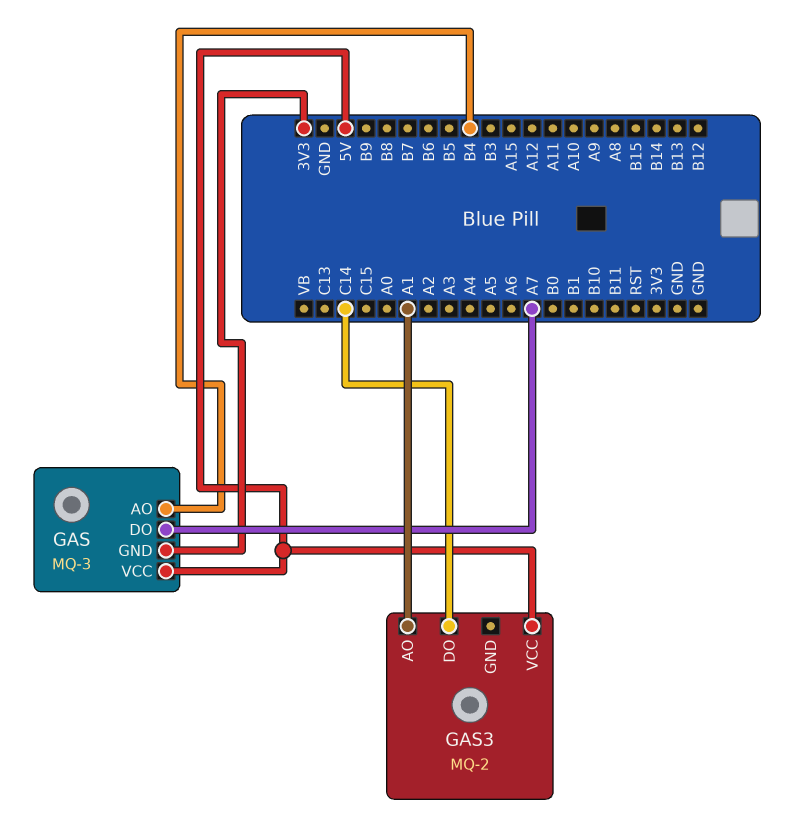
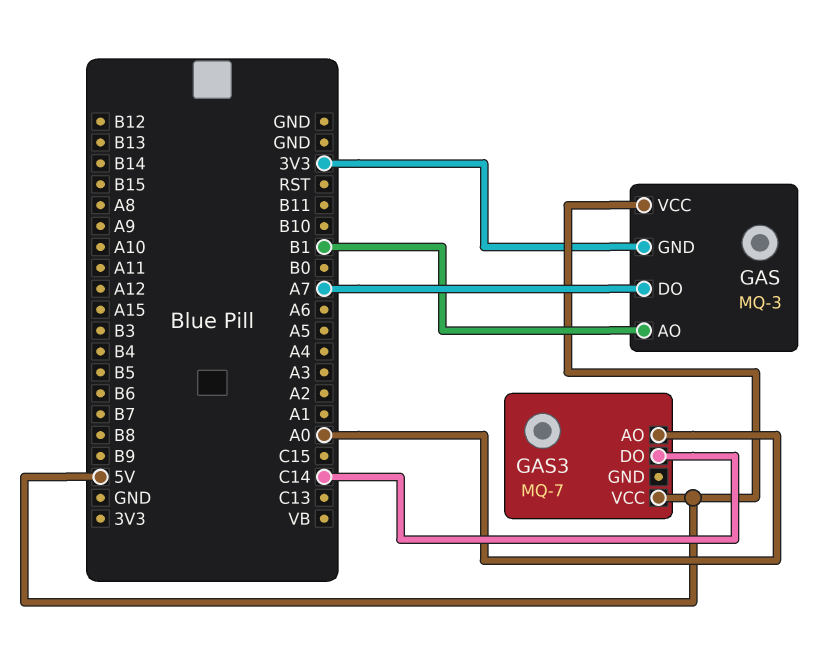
GAS pin AO: B4 -> B1
GAS3: MQ-2 -> MQ-7
GAS3 pin AO: A1 -> A0

